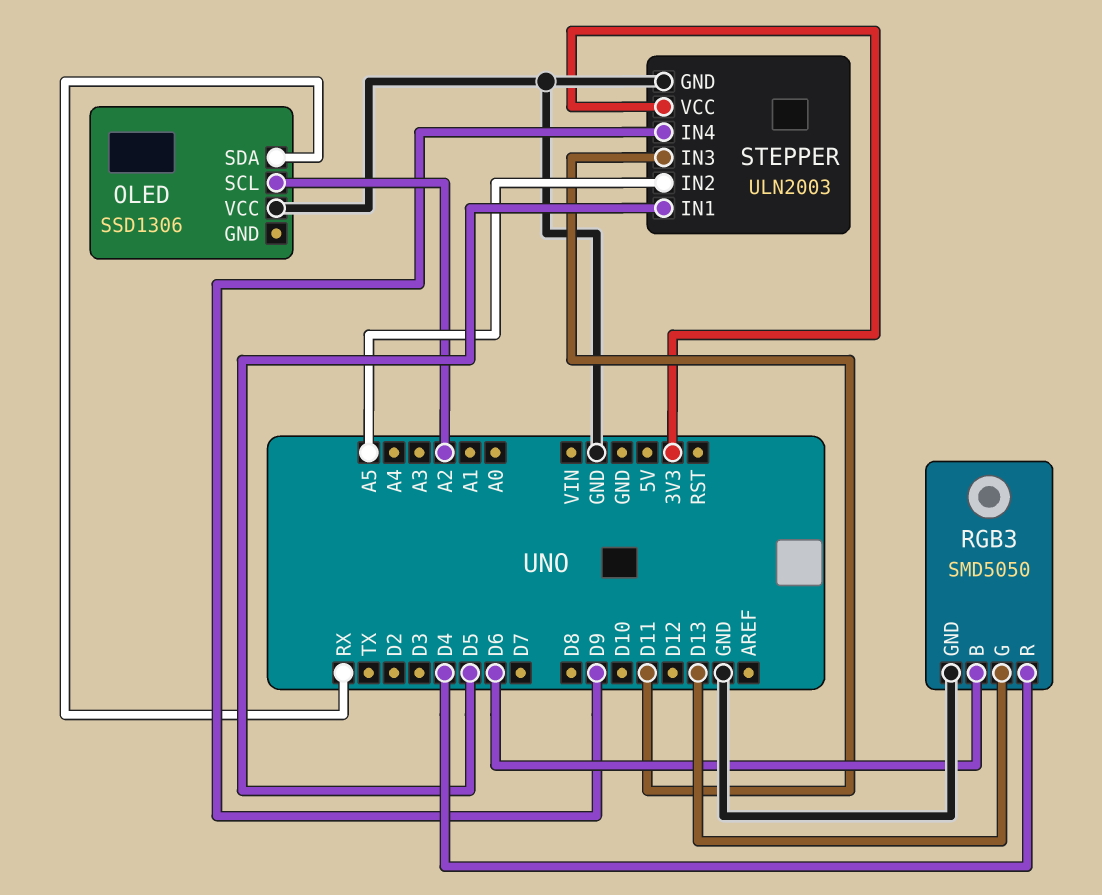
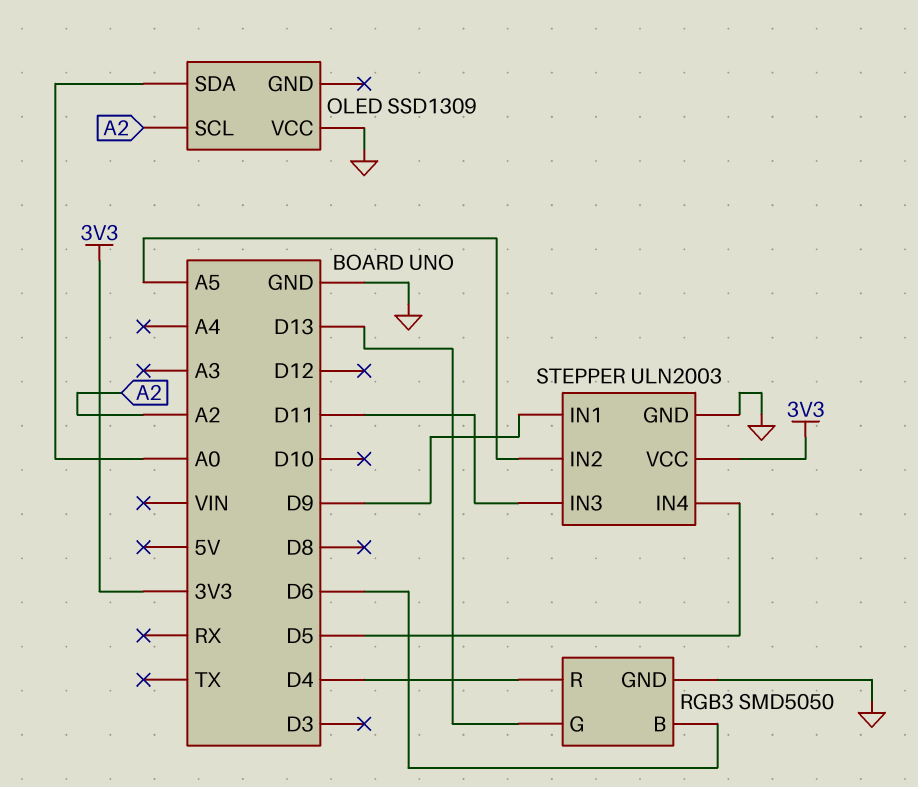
OLED: SSD1306 -> SSD1309
OLED pin SDA: RX -> A0
STEPPER pin IN1: D5 -> D9
STEPPER pin IN4: D9 -> D5

